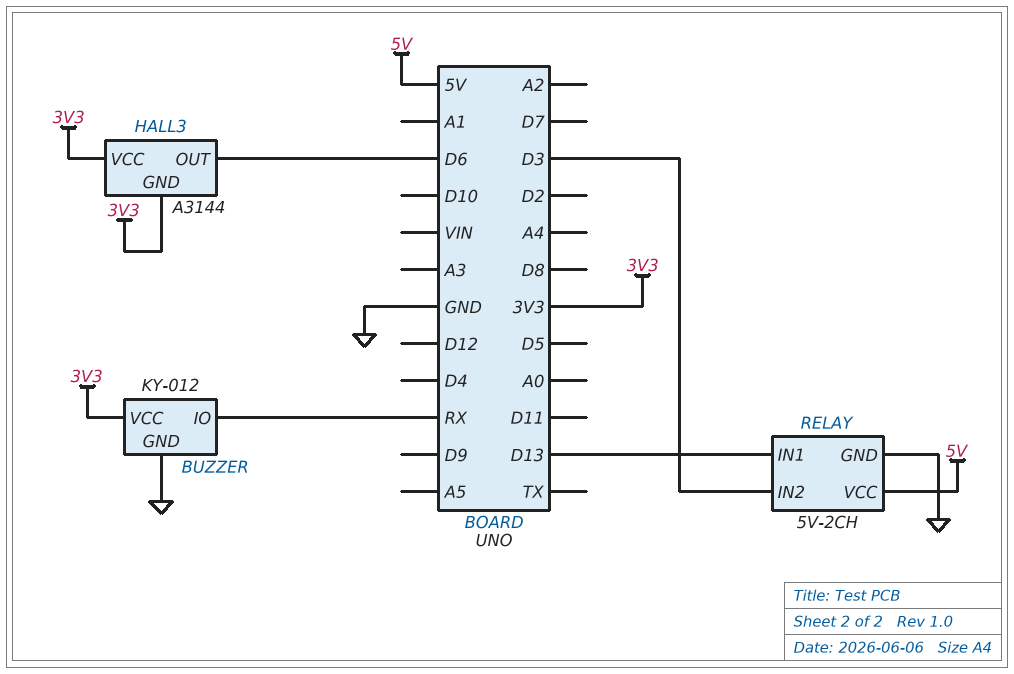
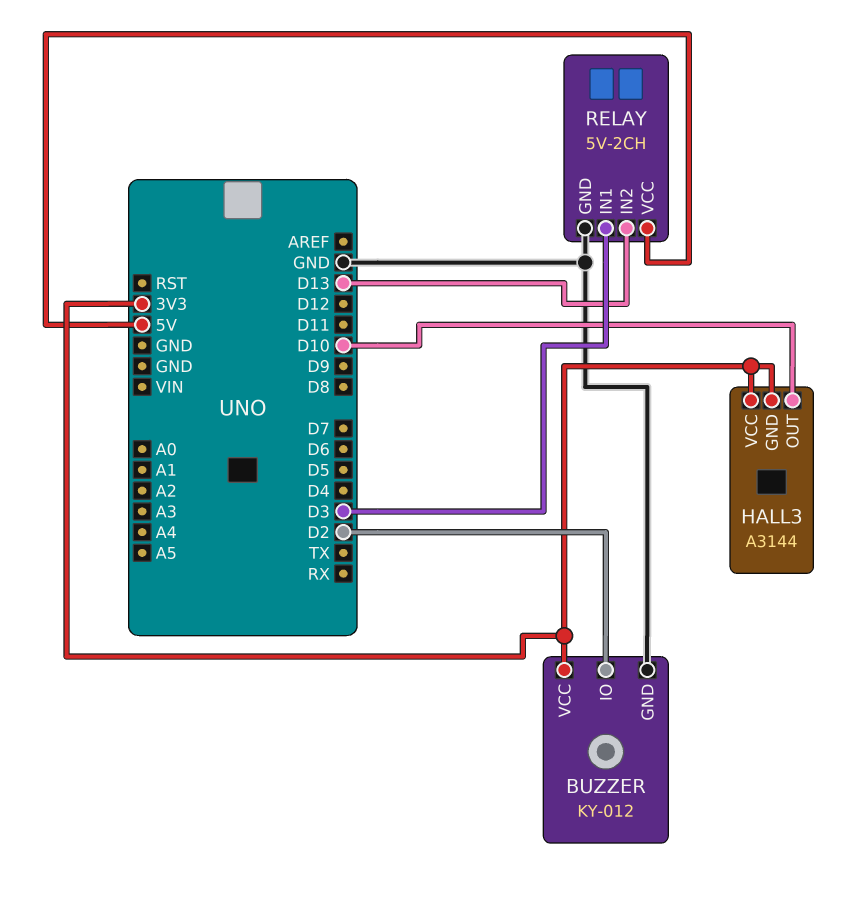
BUZZER pin IO: RX -> D2
HALL3 pin OUT: D6 -> D10
RELAY pin IN1: D13 -> D3
RELAY pin IN2: D3 -> D13

